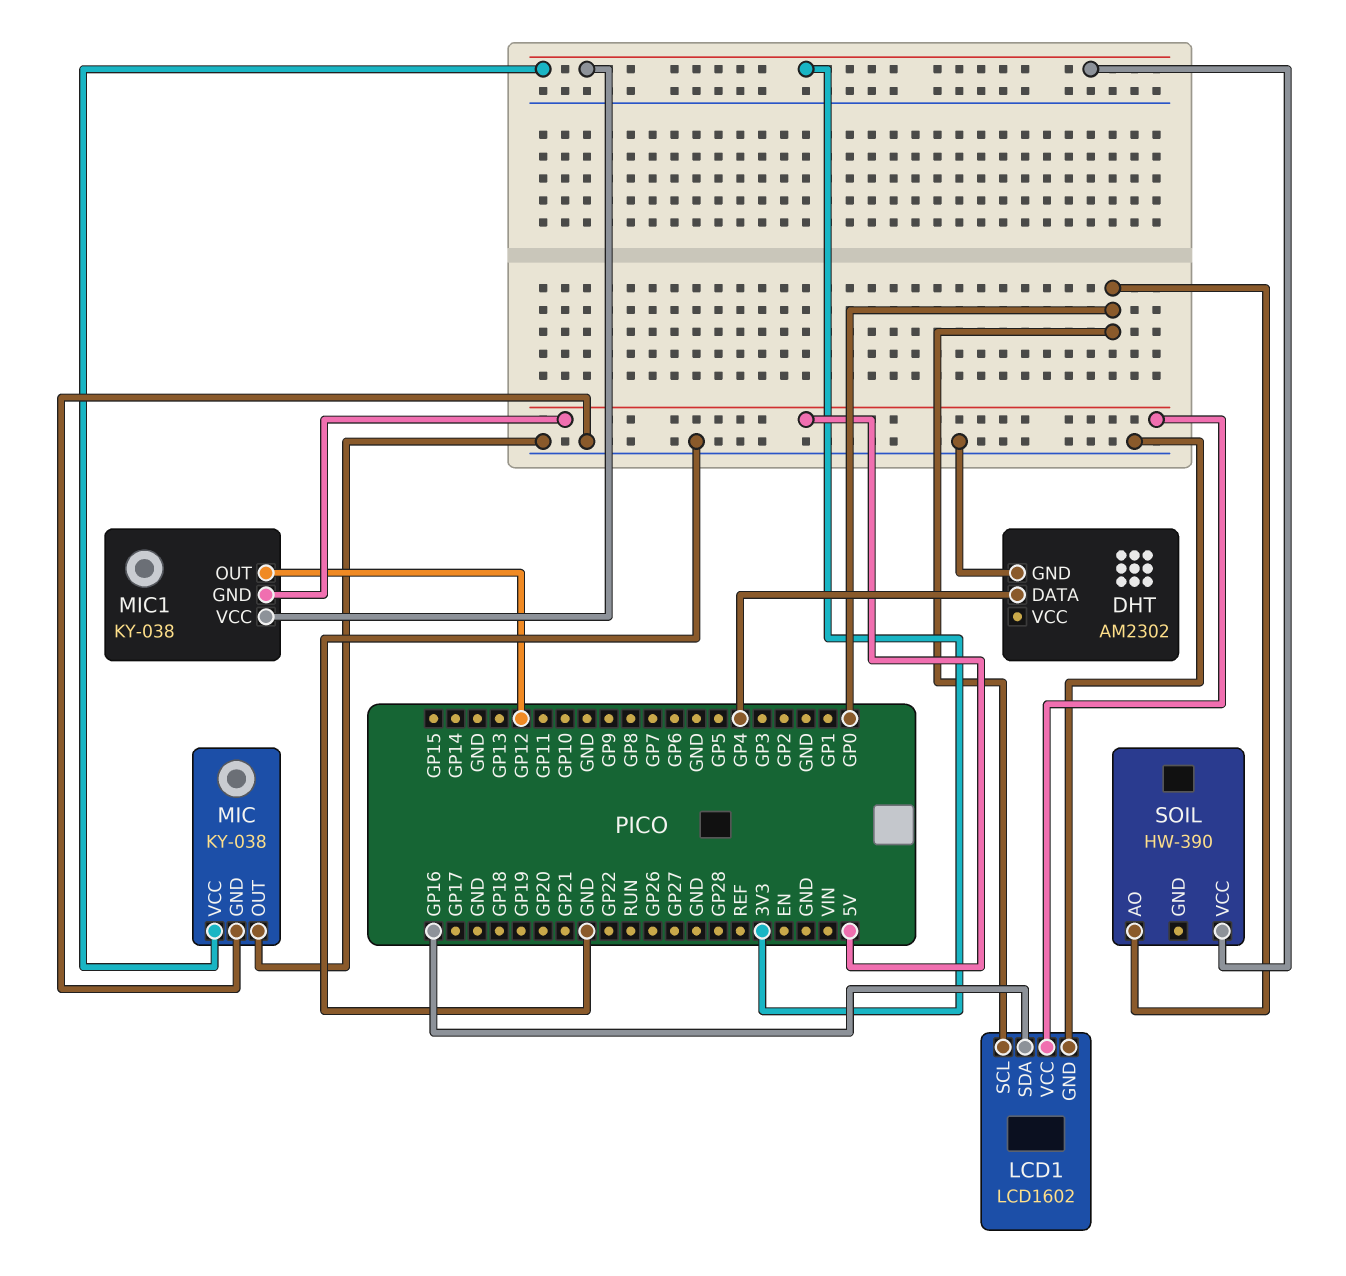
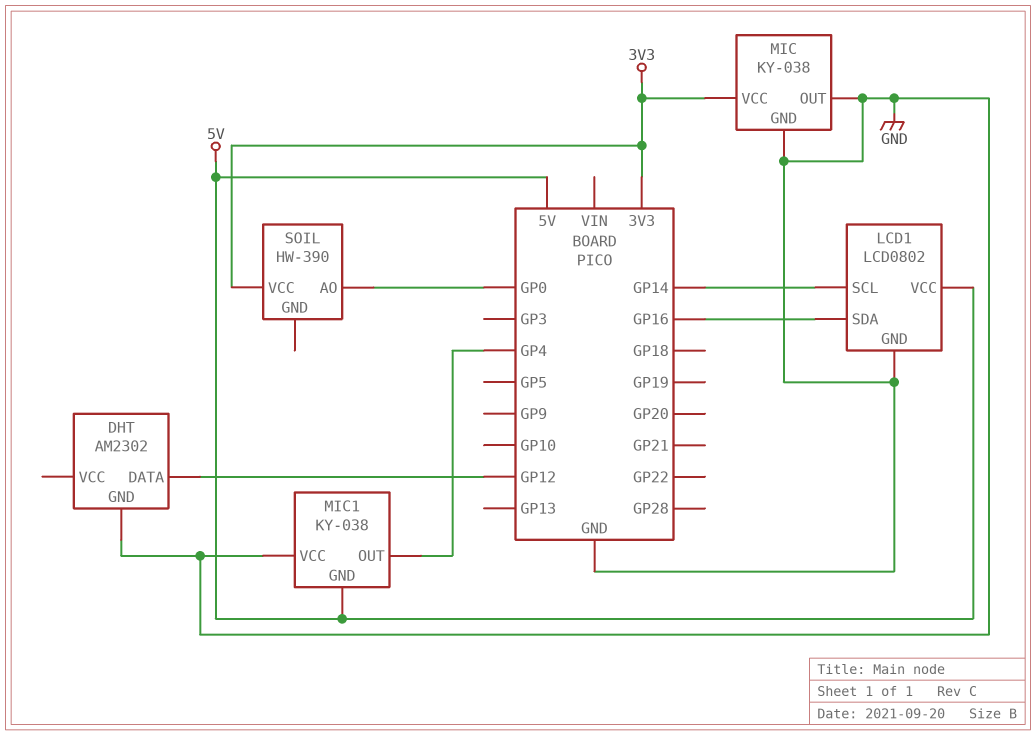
DHT pin DATA: GP4 -> GP12
LCD1: LCD1602 -> LCD0802
LCD1 pin SCL: GP0 -> GP14
MIC1 pin OUT: GP12 -> GP4
MIC1 pin VCC: 3V3 -> GND

